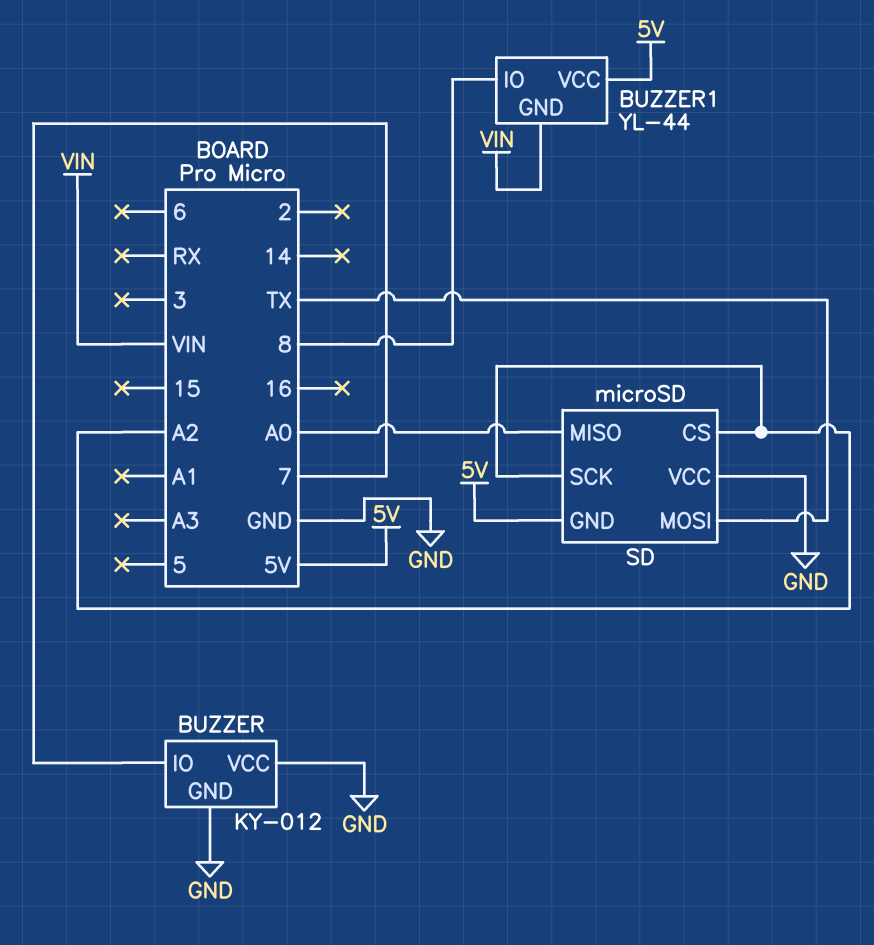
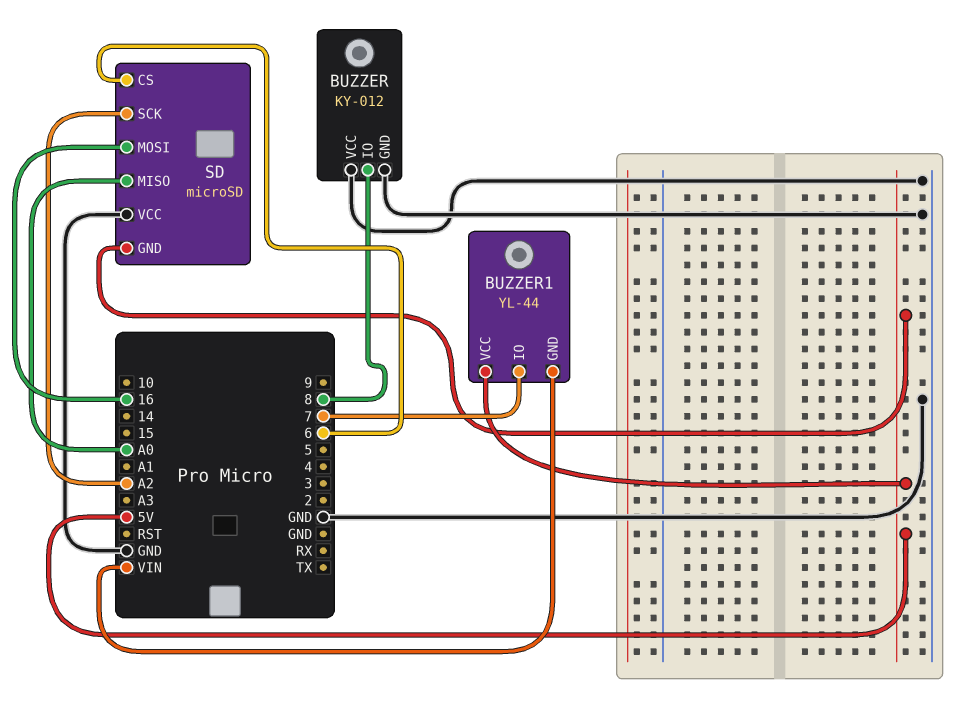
BUZZER pin IO: 7 -> 8
BUZZER1 pin IO: 8 -> 7
SD pin CS: A2 -> 6
SD pin MOSI: TX -> 16

